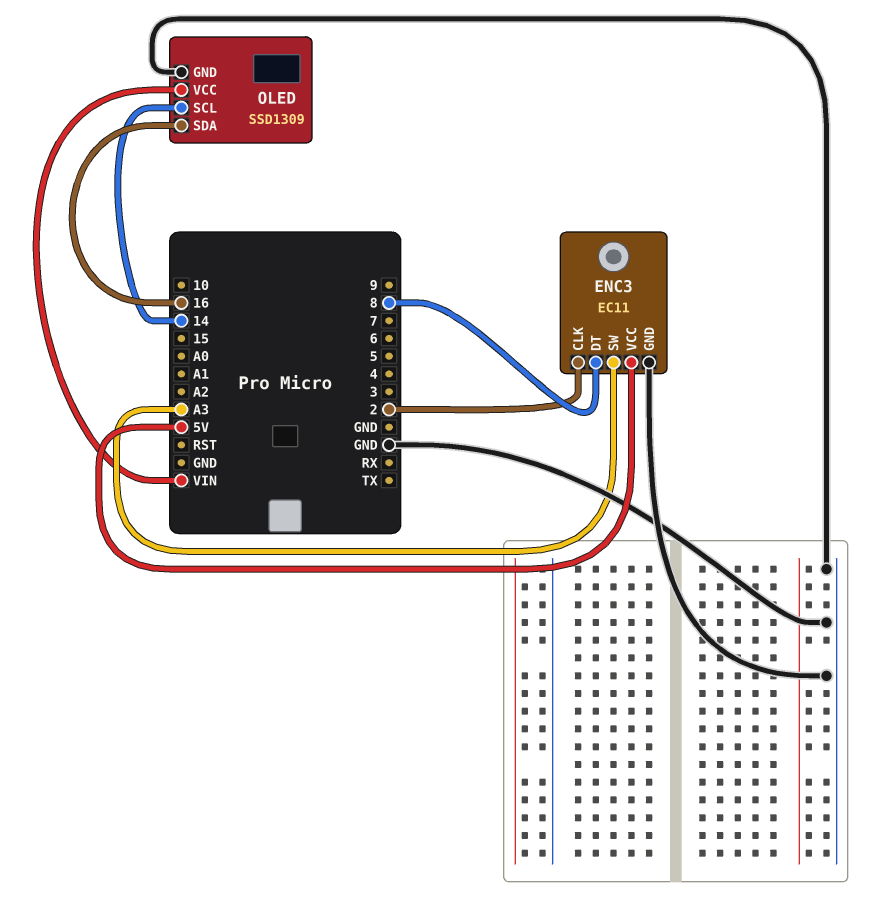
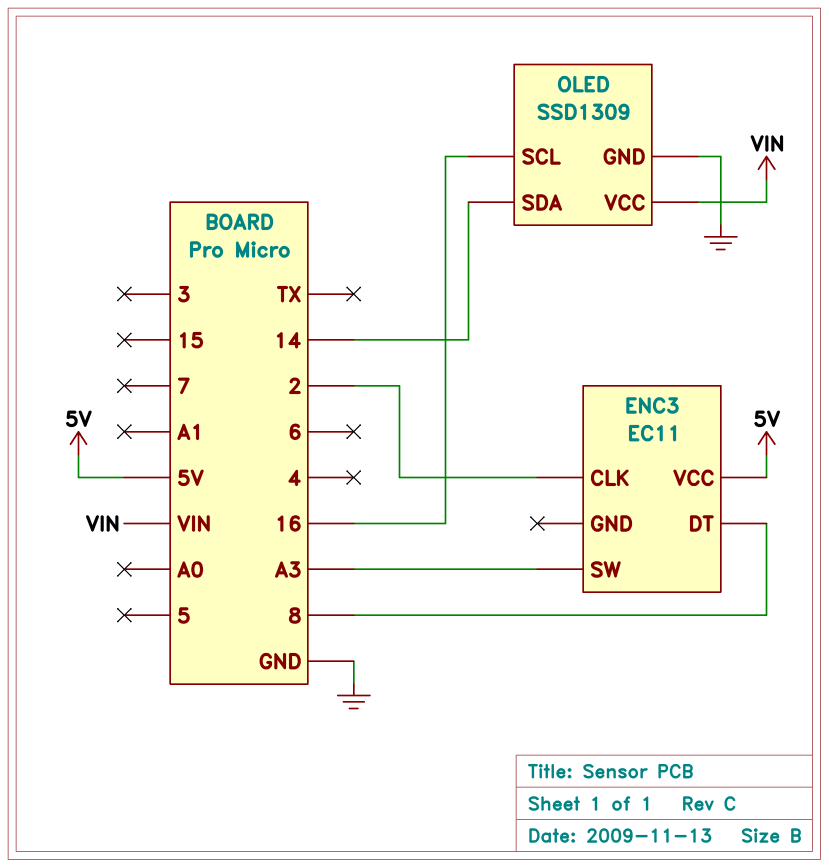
ENC3 pin GND: GND -> none
OLED pin SCL: 14 -> 16
OLED pin SDA: 16 -> 14

